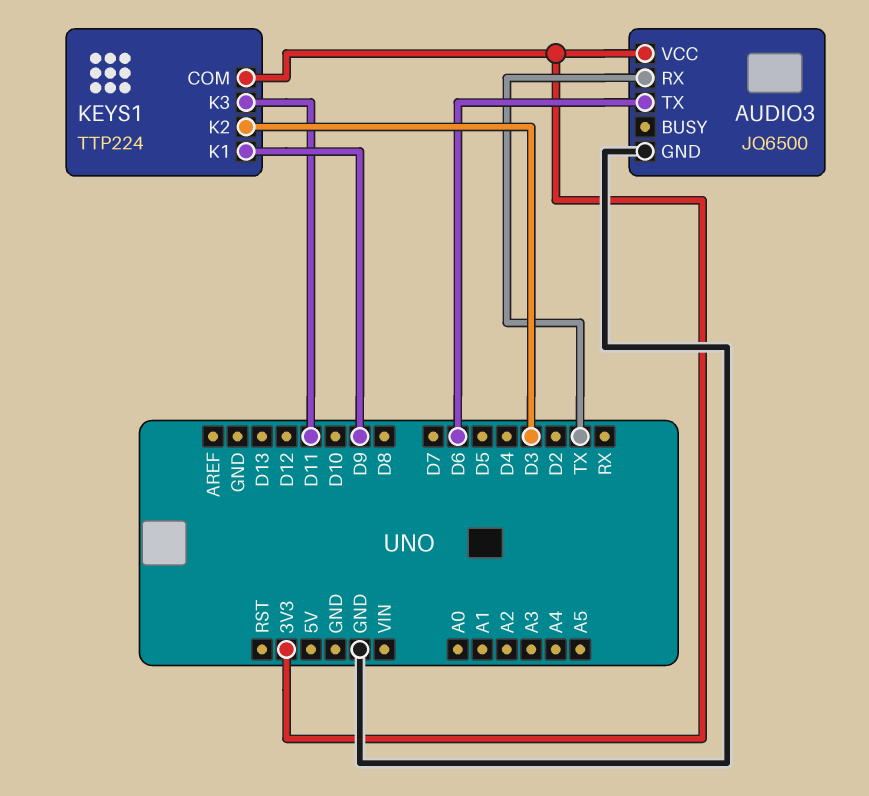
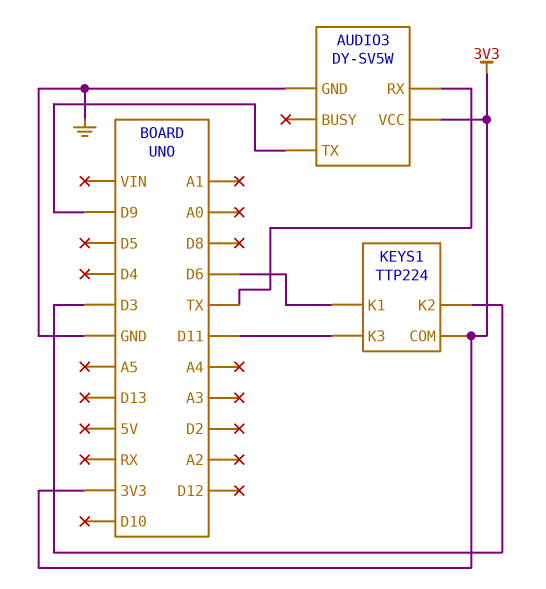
AUDIO3: JQ6500 -> DY-SV5W
AUDIO3 pin TX: D6 -> D9
KEYS1 pin K1: D9 -> D6

